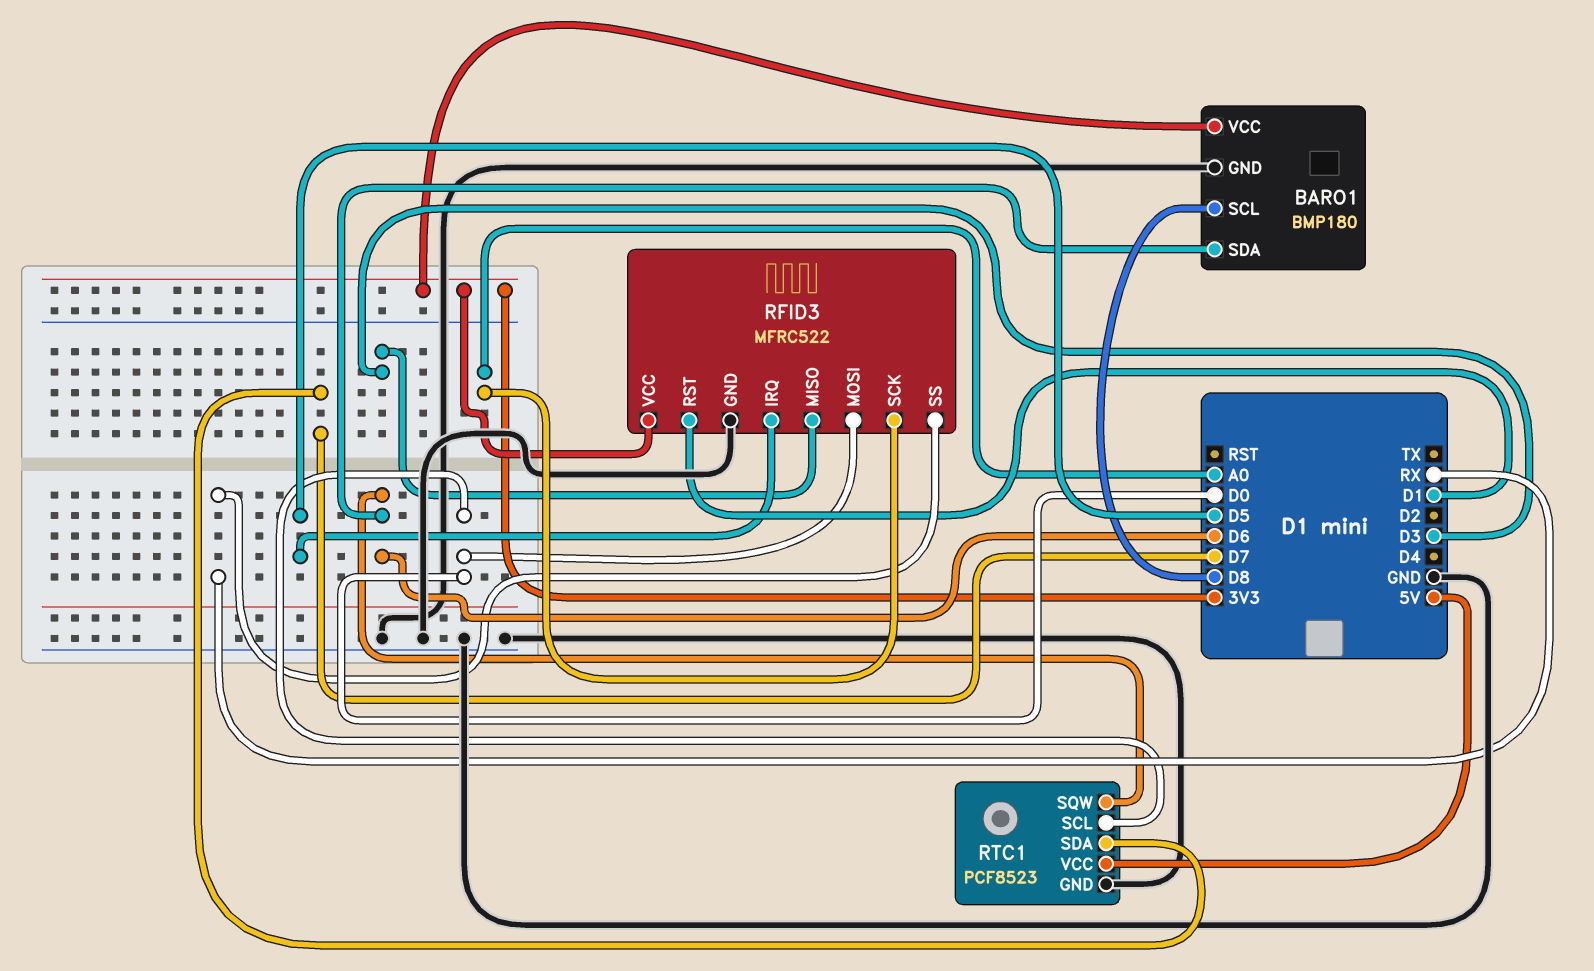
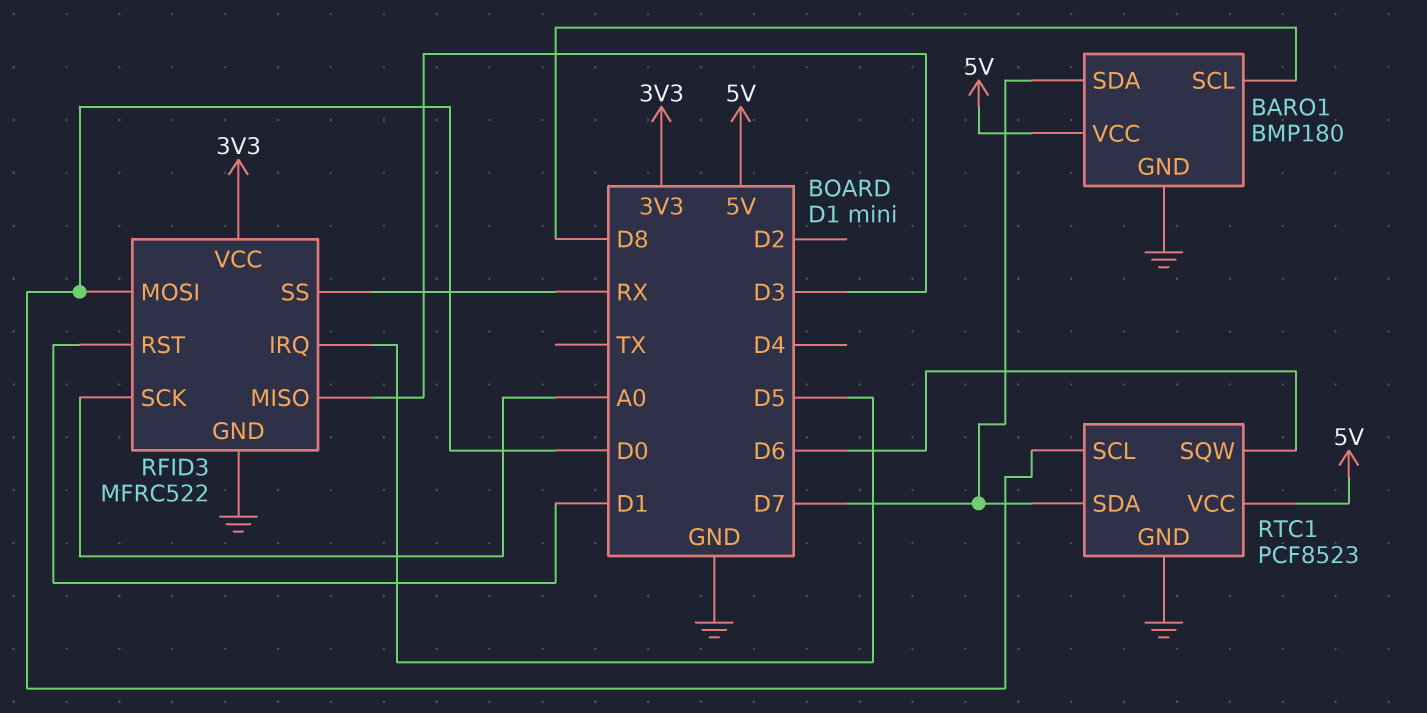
BARO1 pin SDA: D6 -> D7
BARO1 pin VCC: 3V3 -> 5V

